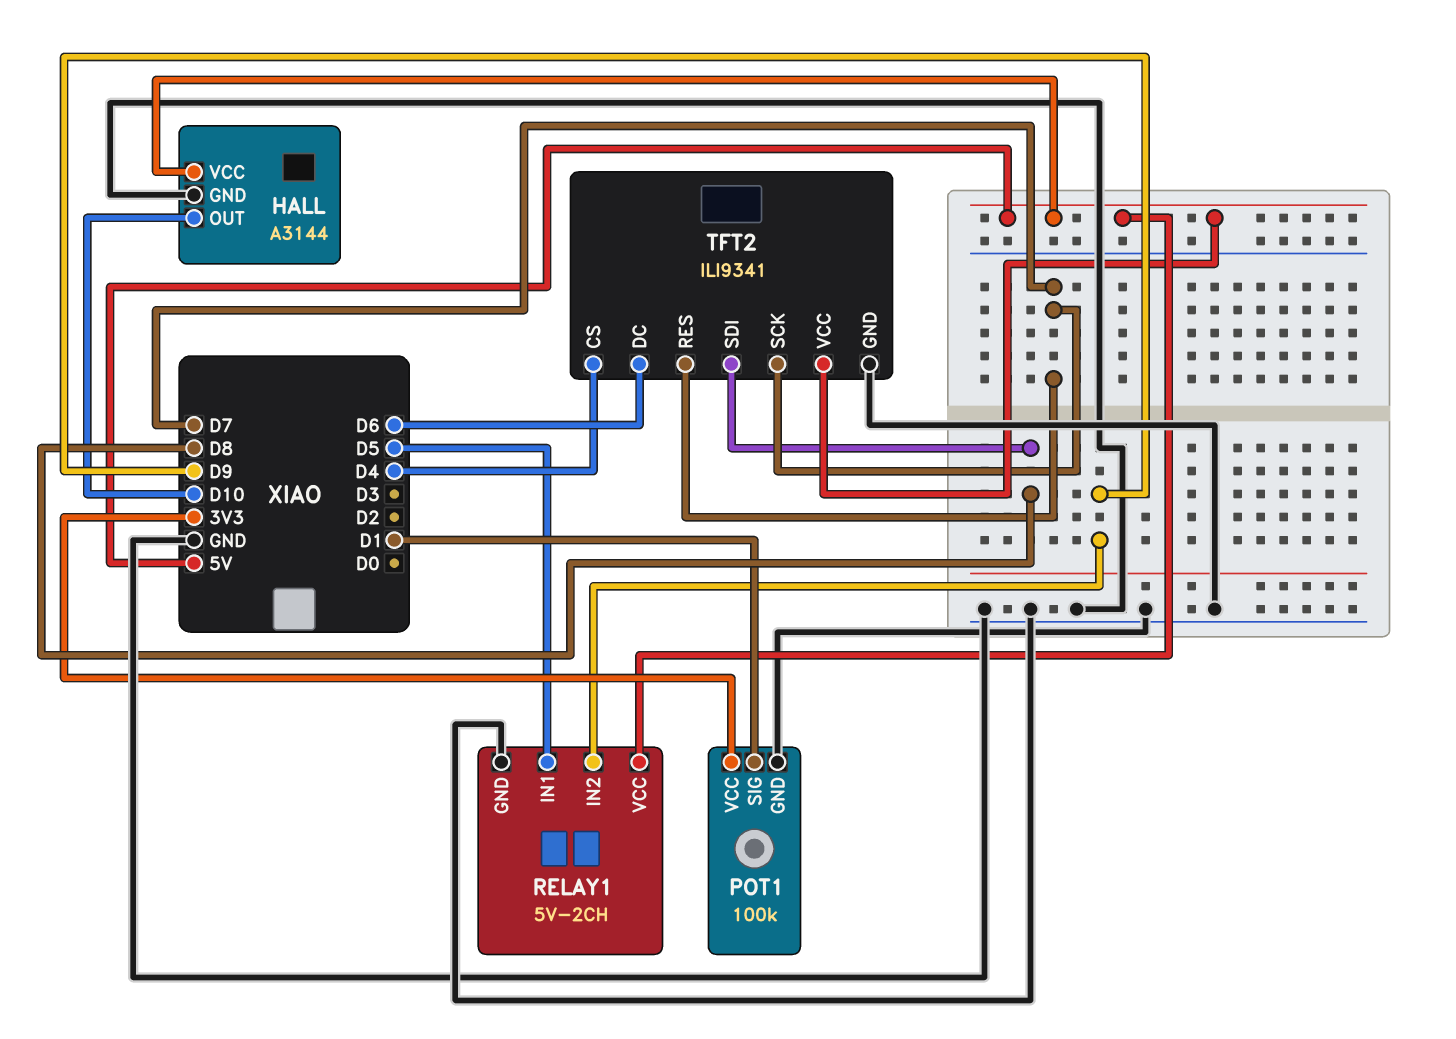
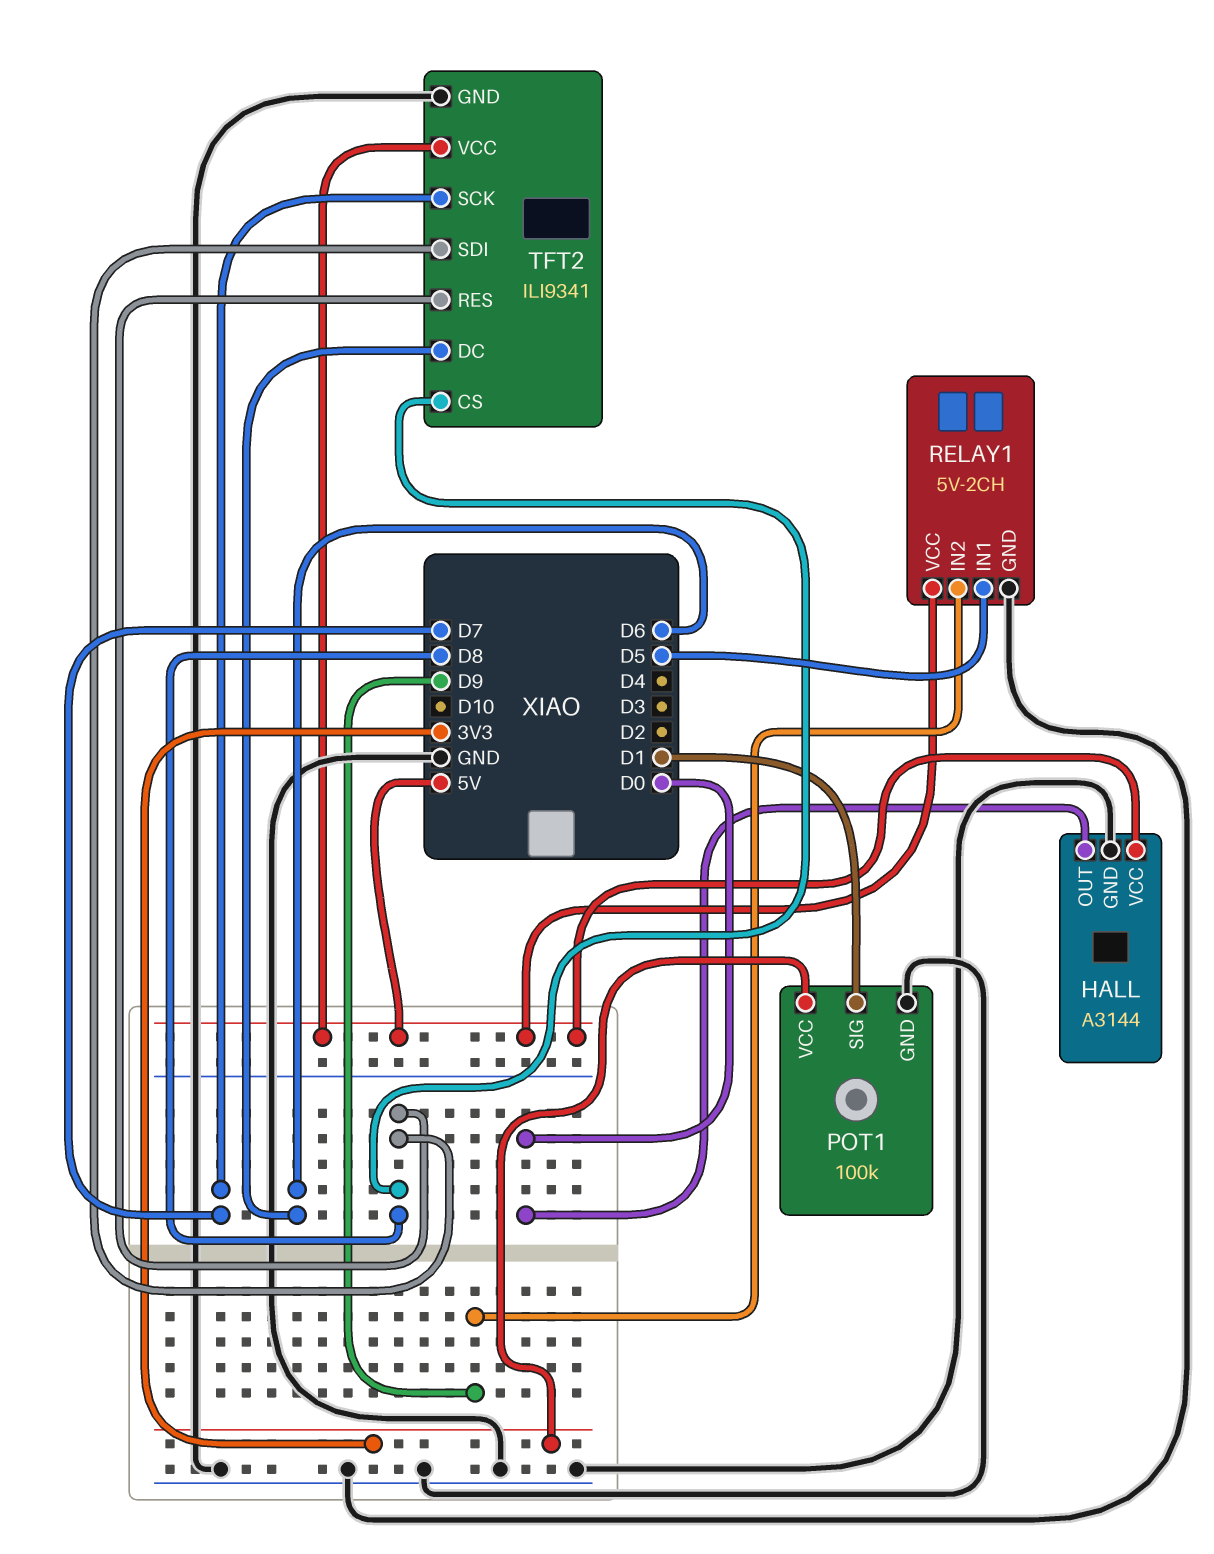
HALL pin OUT: D10 -> D0
TFT2 pin CS: D4 -> D8
TFT2 pin RES: D7 -> D8

